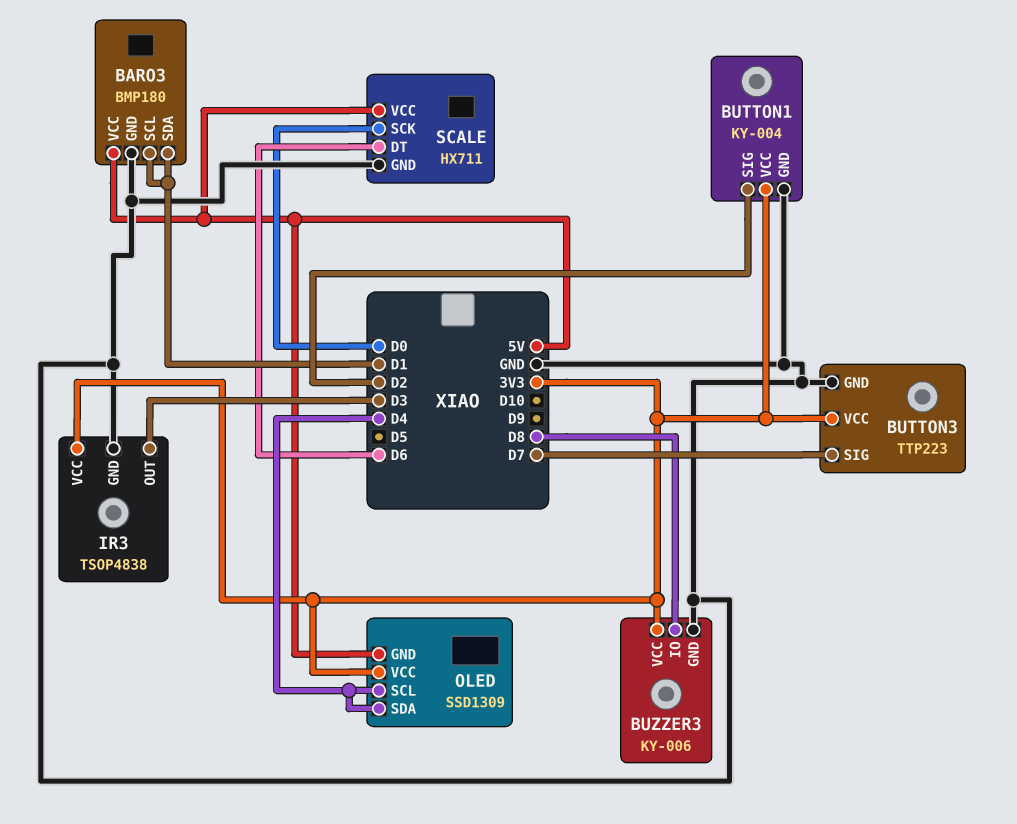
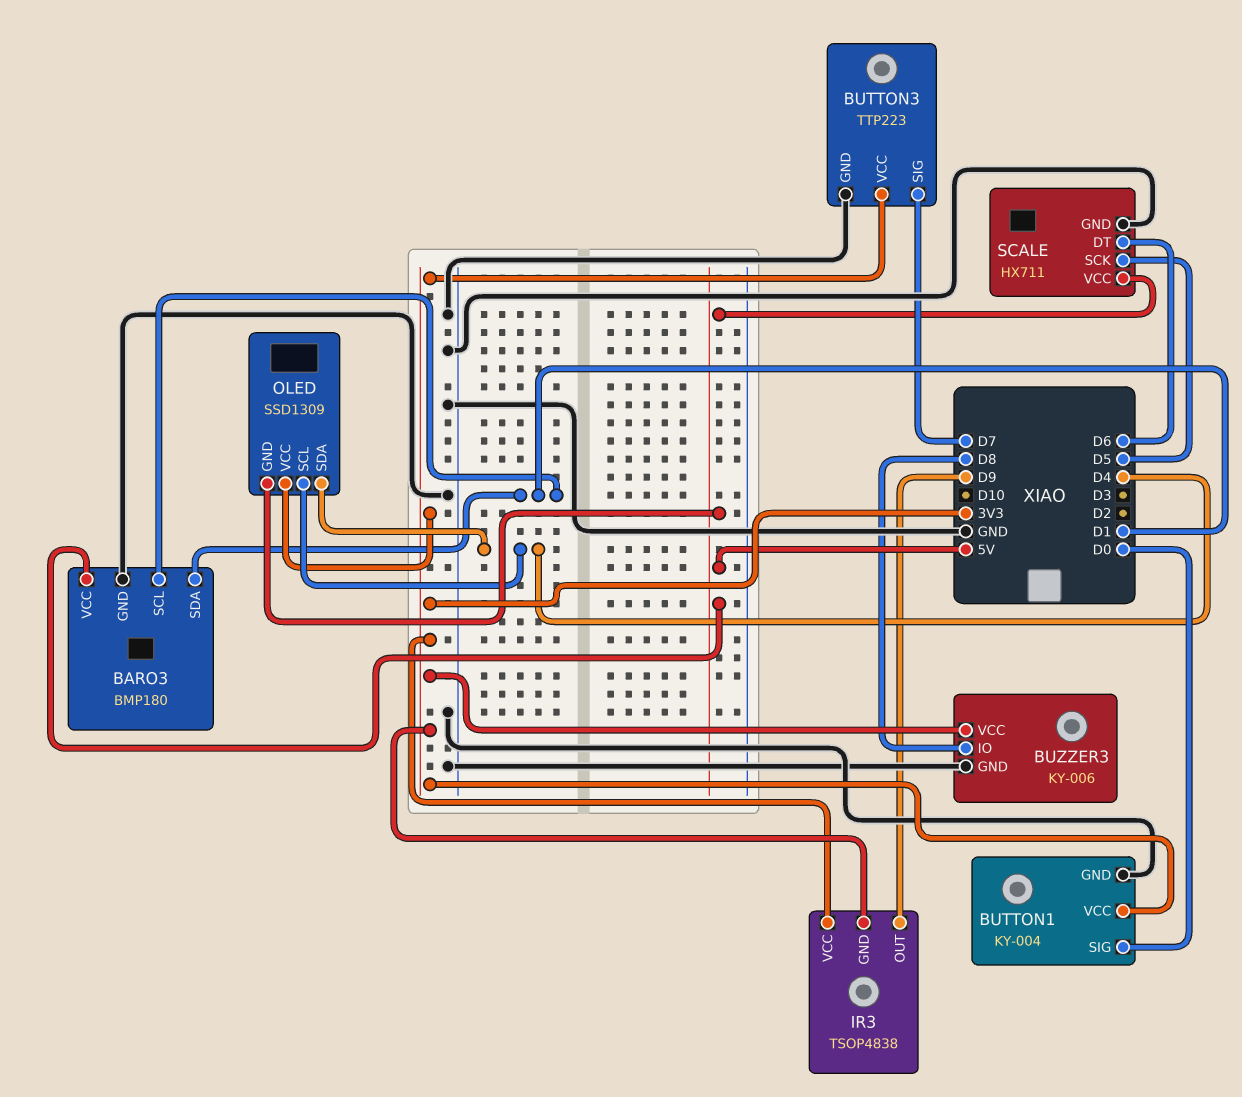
BUTTON1 pin SIG: D2 -> D0
IR3 pin GND: GND -> 3V3
IR3 pin OUT: D3 -> D9
SCALE pin SCK: D0 -> D5

